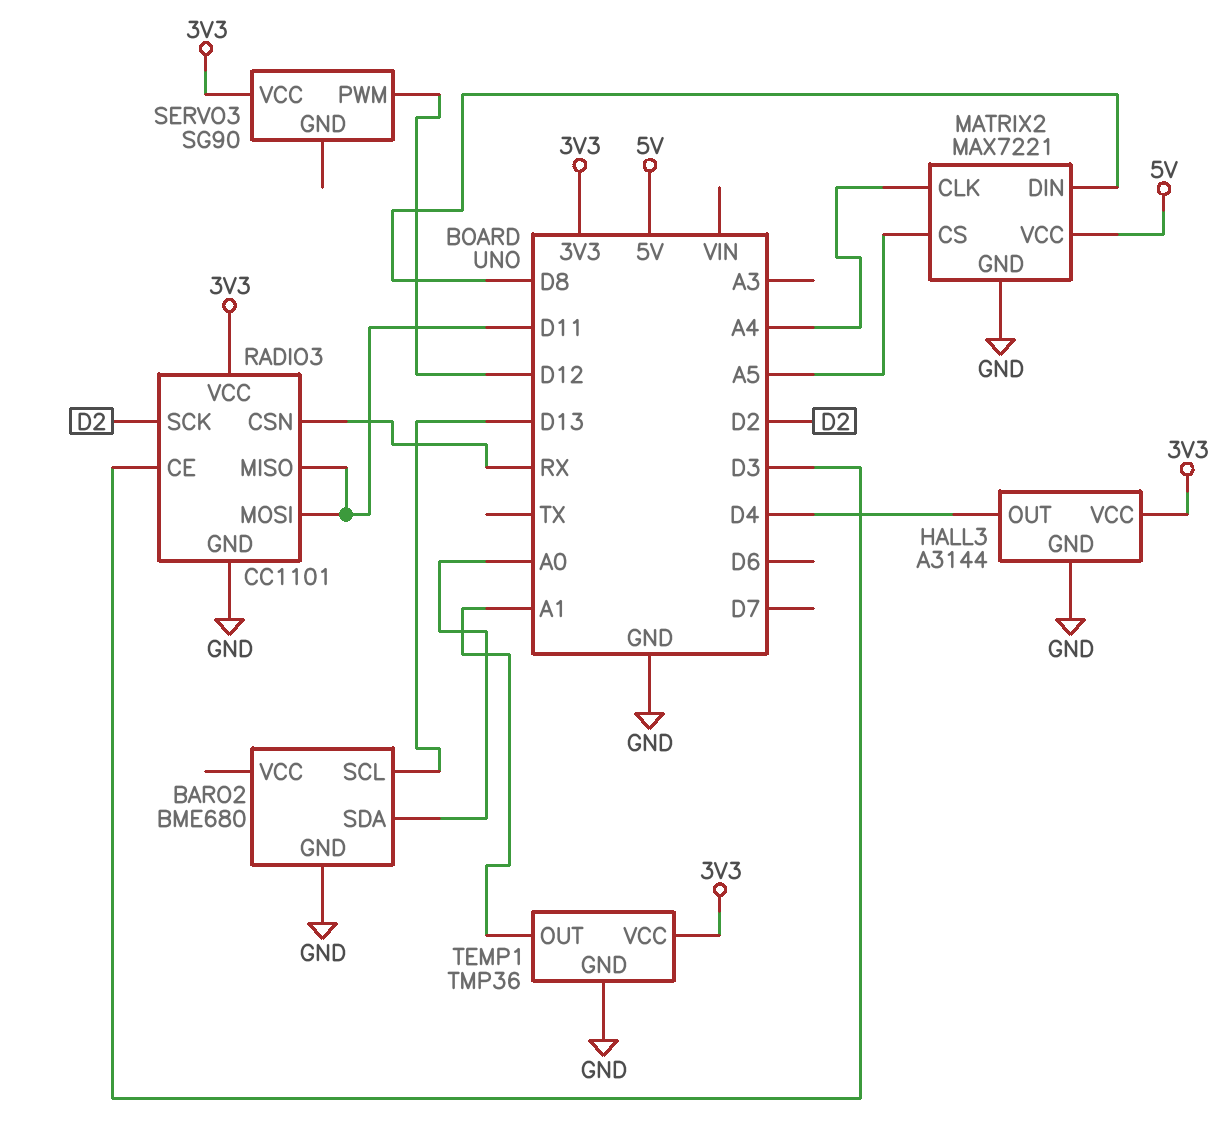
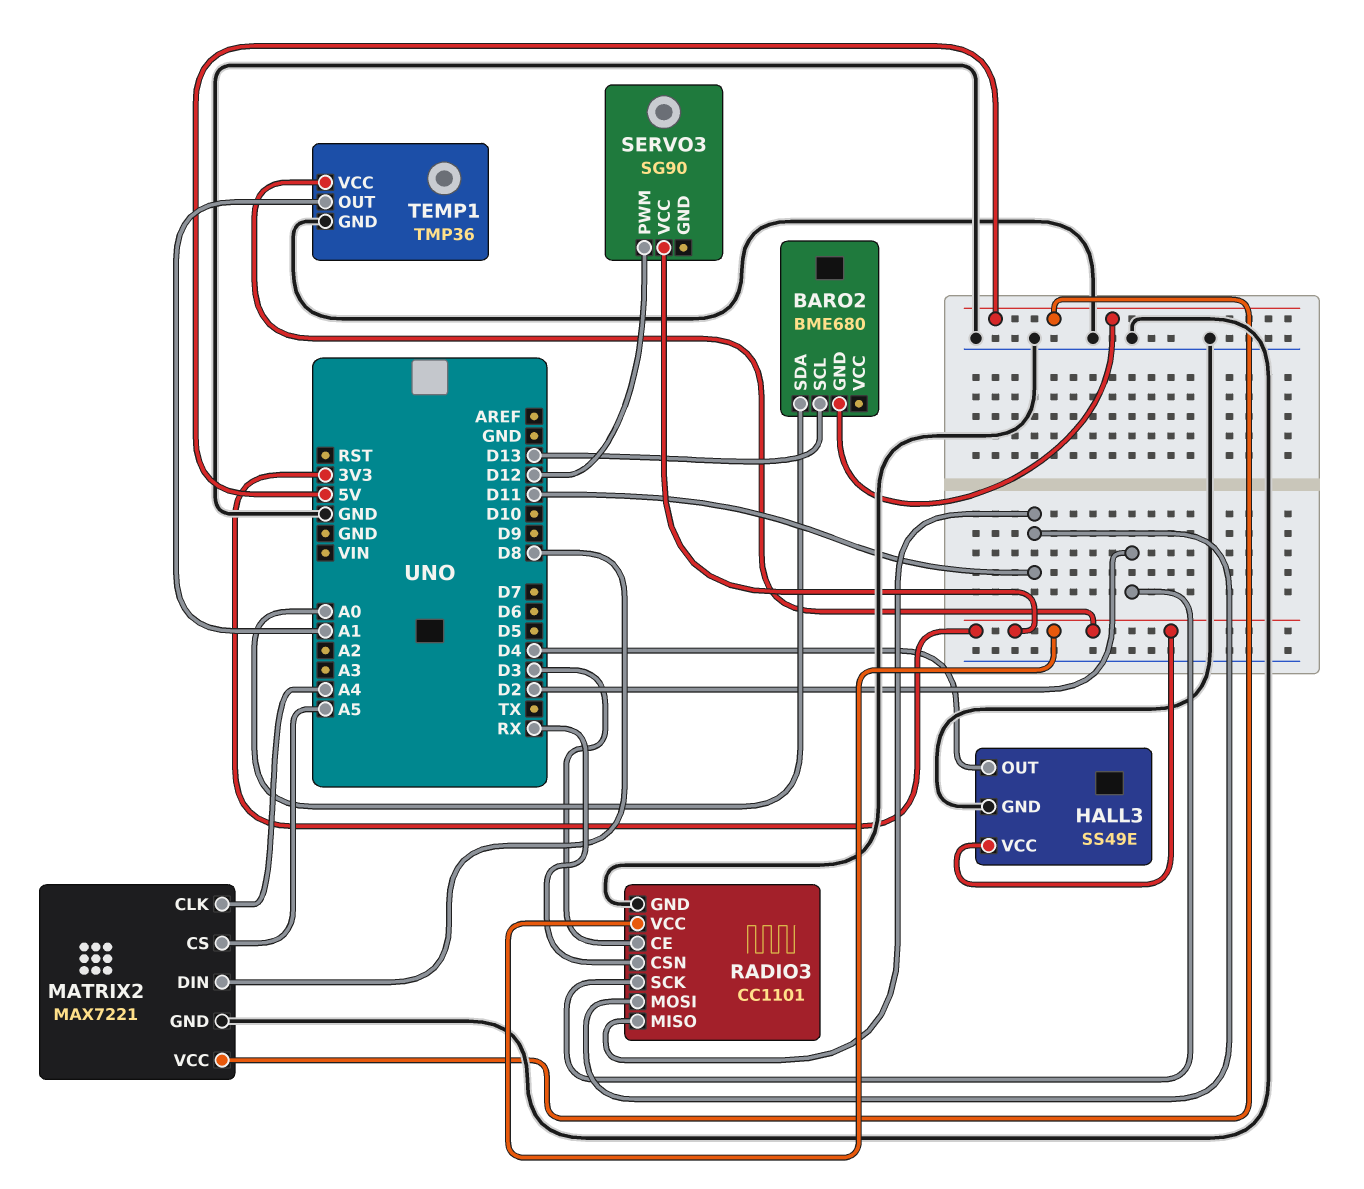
BARO2 pin GND: GND -> 5V
HALL3: A3144 -> SS49E

